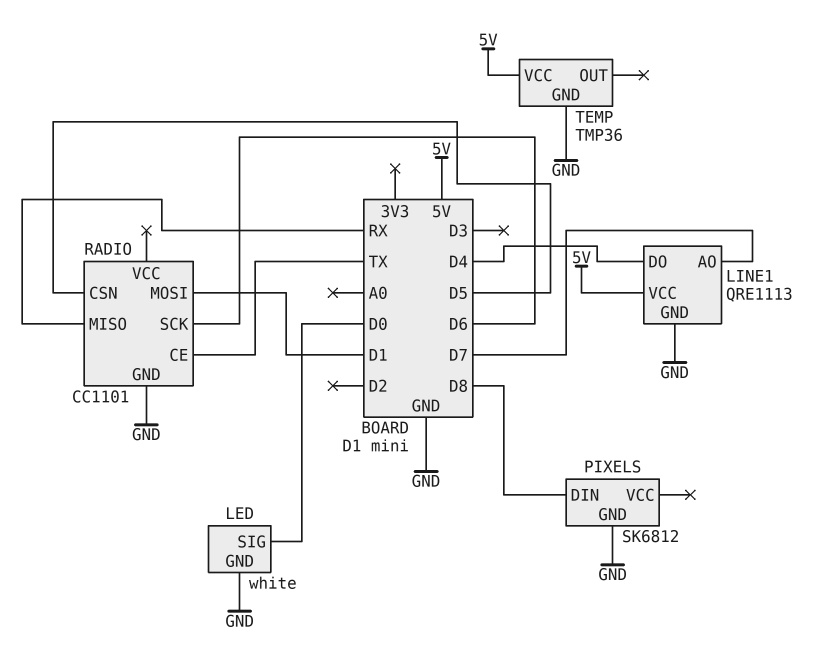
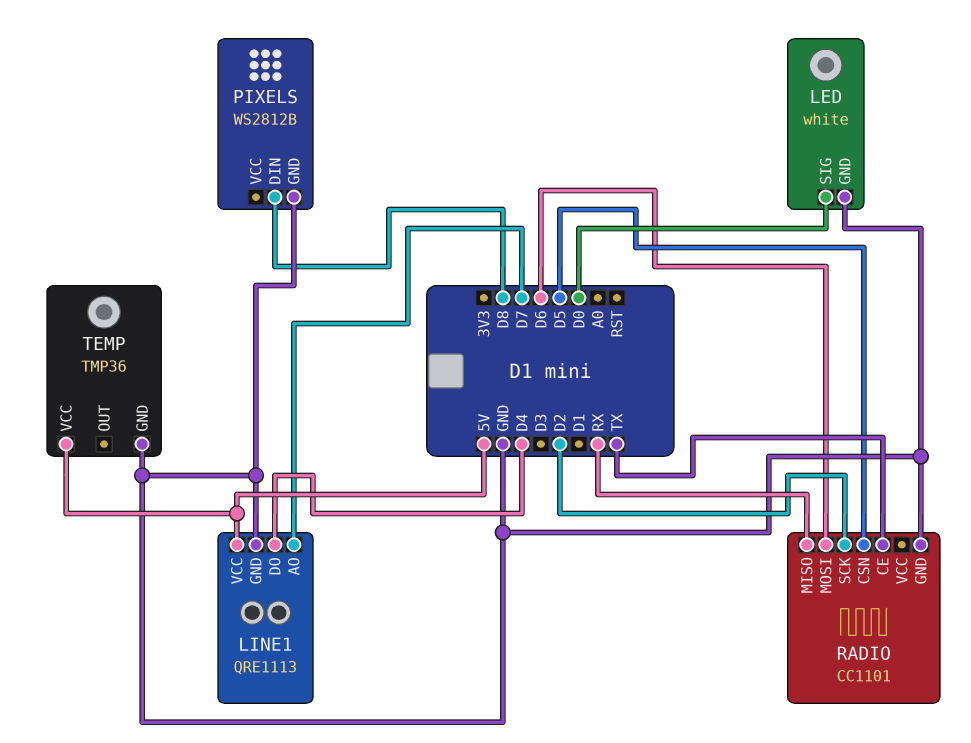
PIXELS: SK6812 -> WS2812B
RADIO pin MOSI: D1 -> D6
RADIO pin SCK: D6 -> D2

